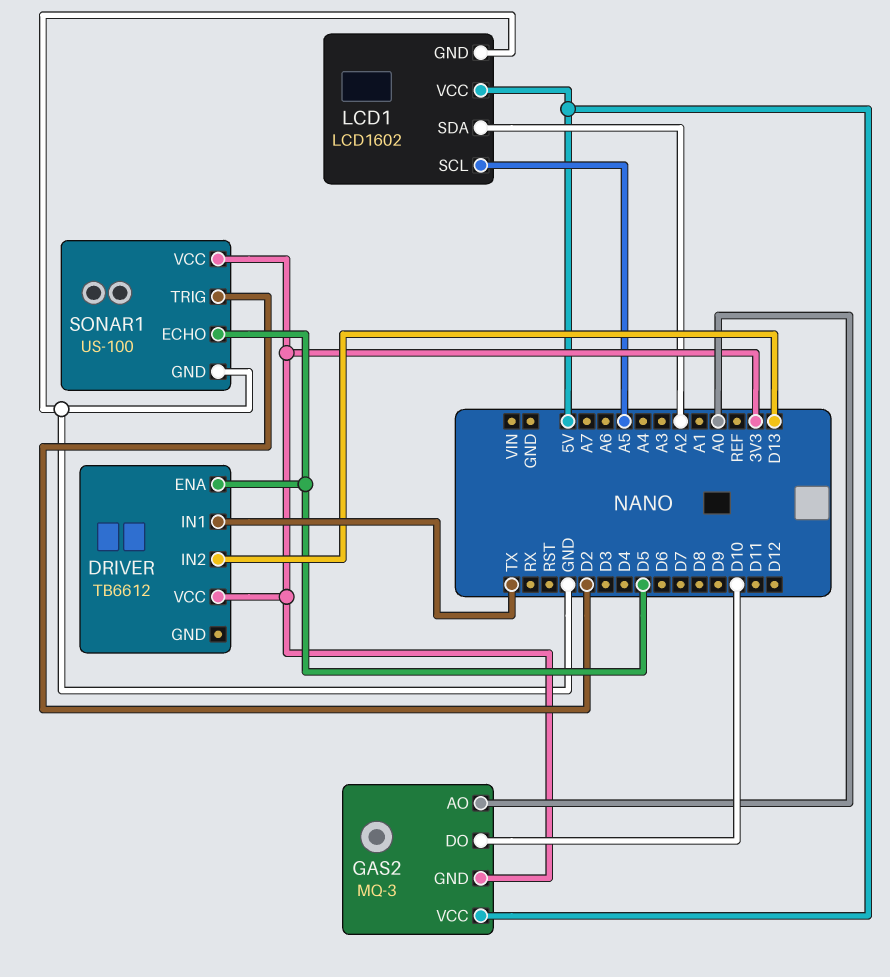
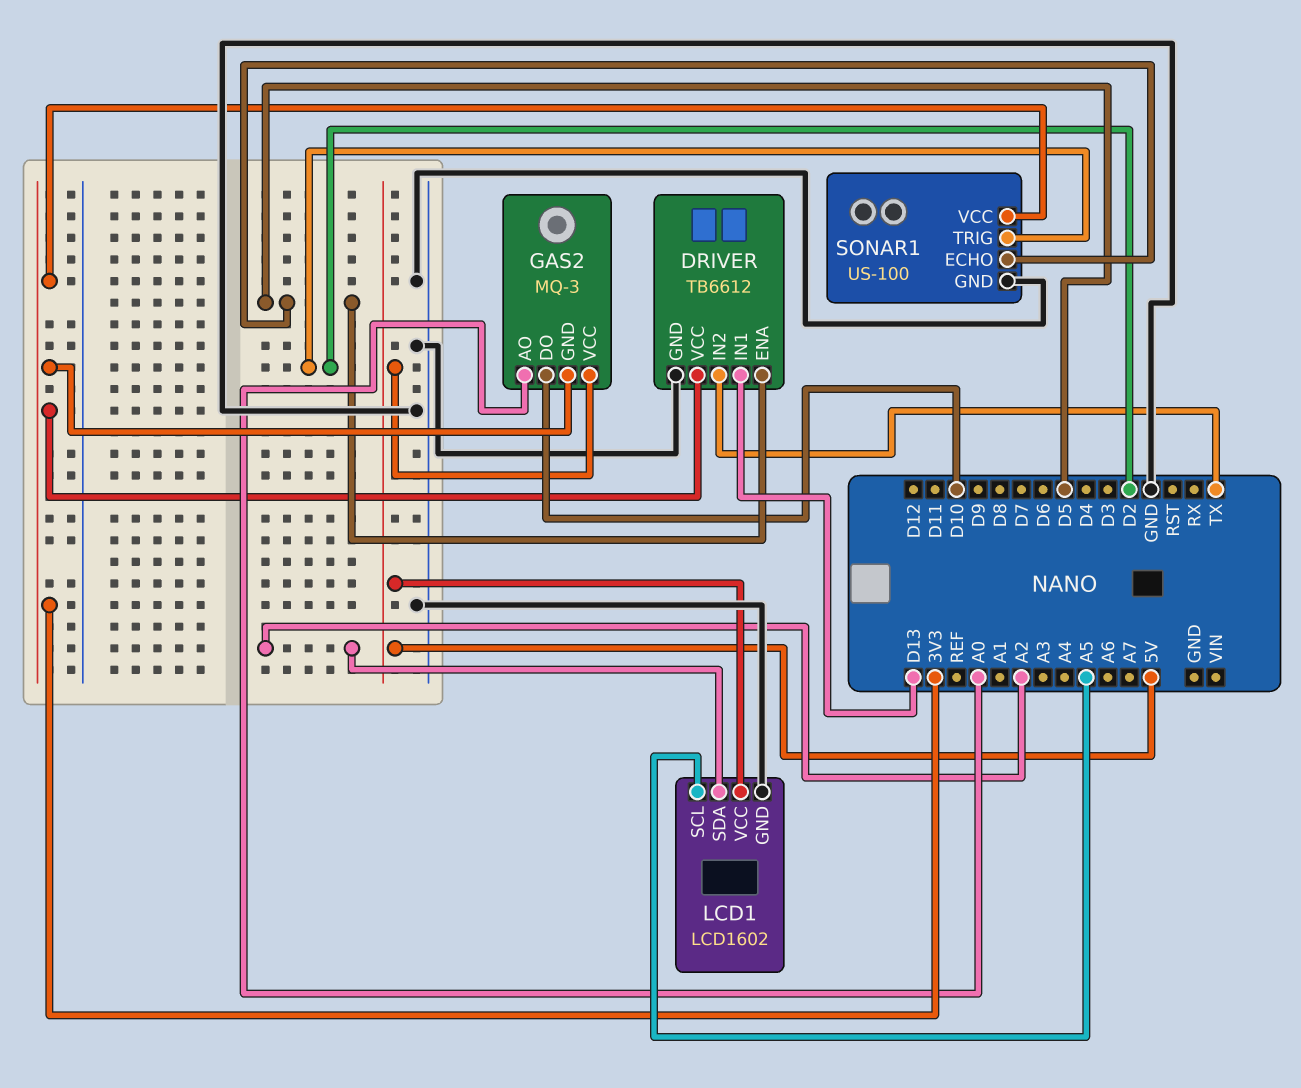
DRIVER pin GND: none -> GND
DRIVER pin IN1: TX -> D13
DRIVER pin IN2: D13 -> TX

